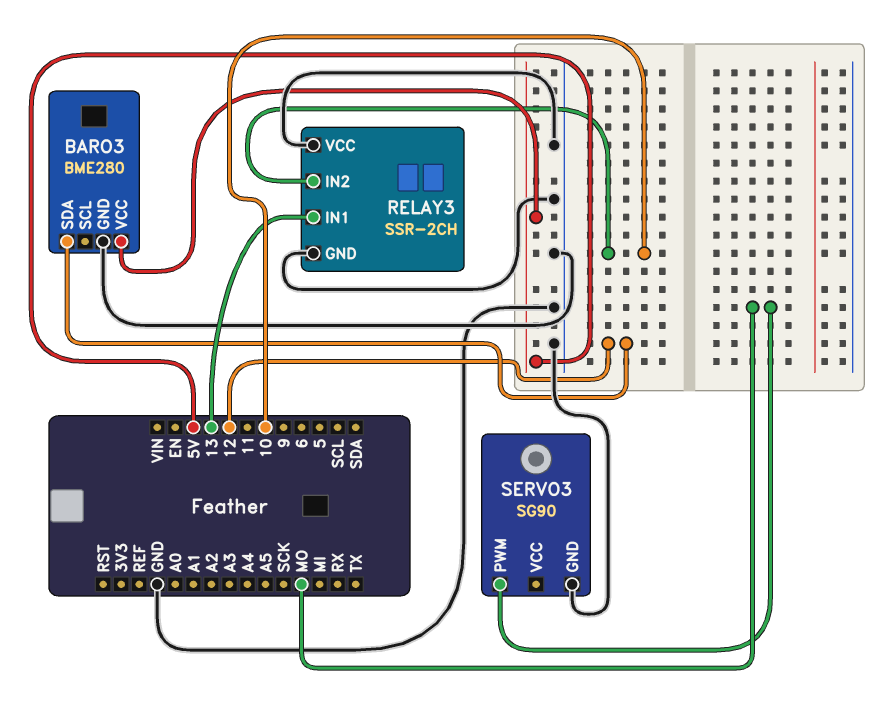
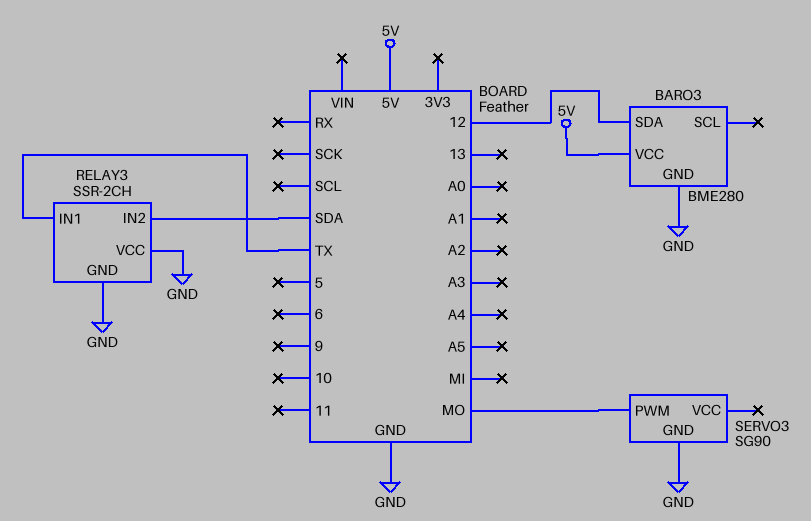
RELAY3 pin IN1: 13 -> TX
RELAY3 pin IN2: 10 -> SDA

